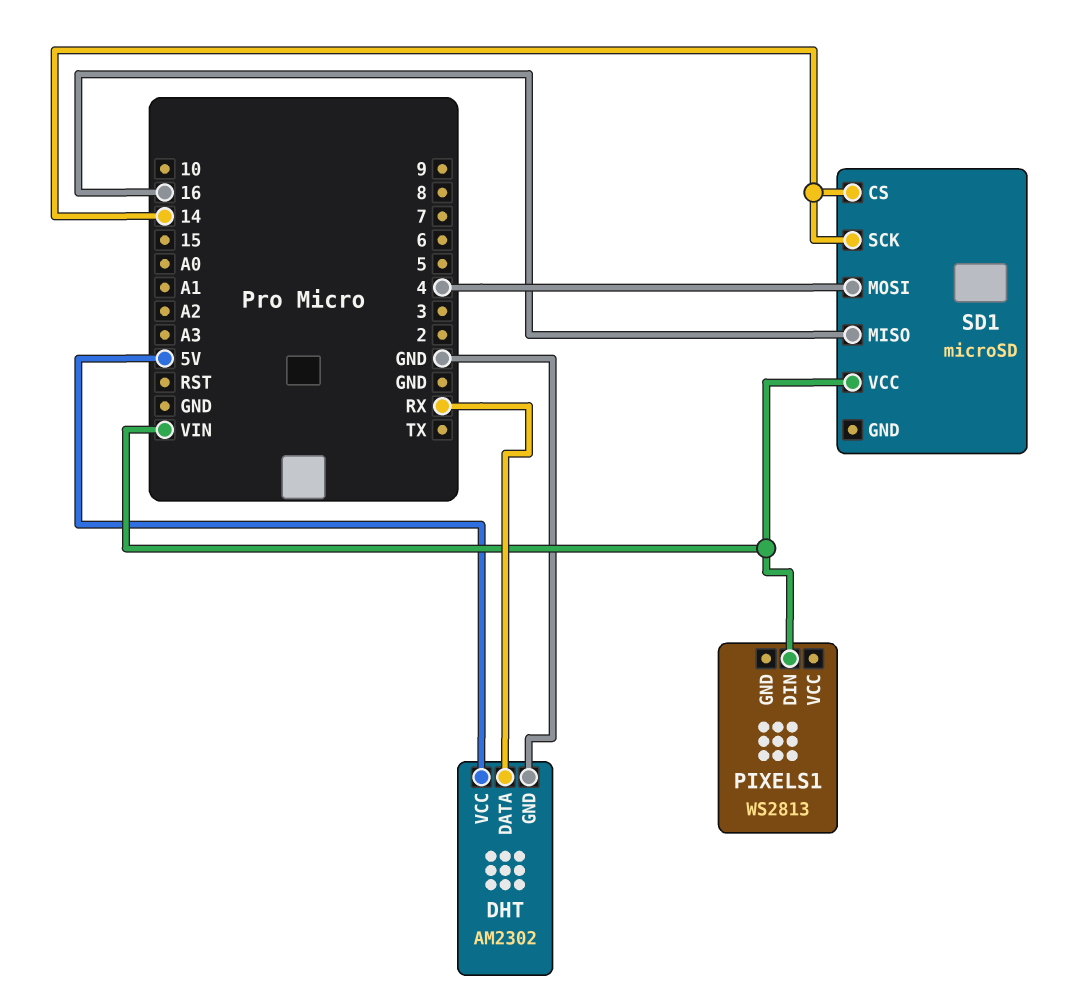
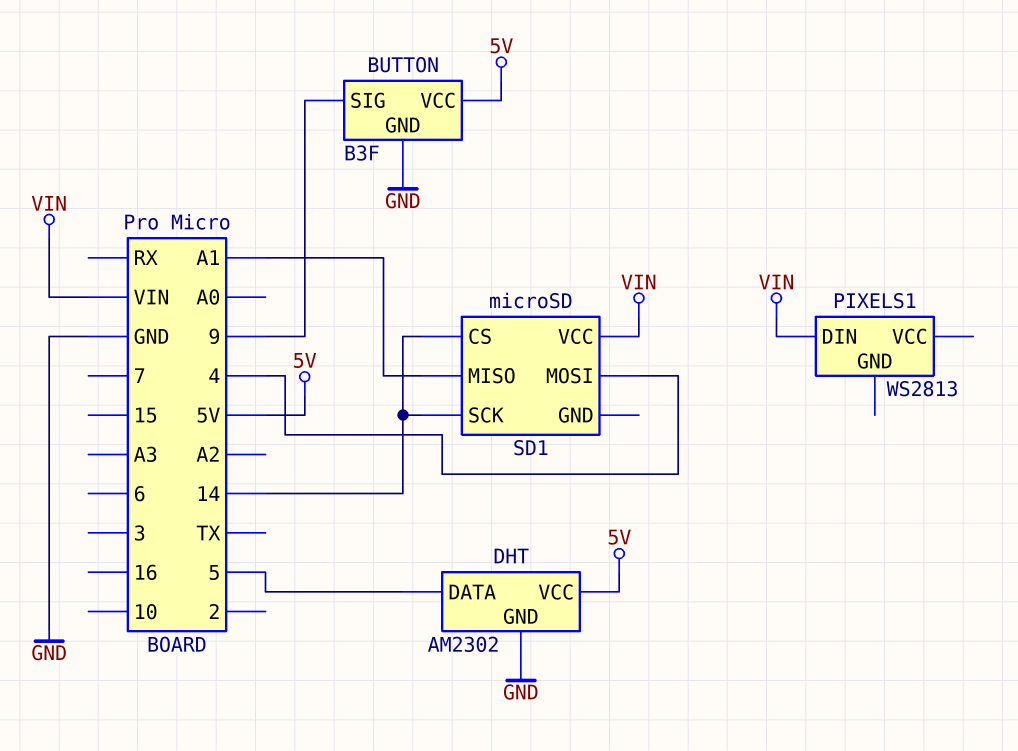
BUTTON: none -> B3F
BUTTON pin GND: none -> GND
BUTTON pin SIG: none -> 9
BUTTON pin VCC: none -> 5V
DHT pin DATA: RX -> 5
SD1 pin MISO: 16 -> A1

